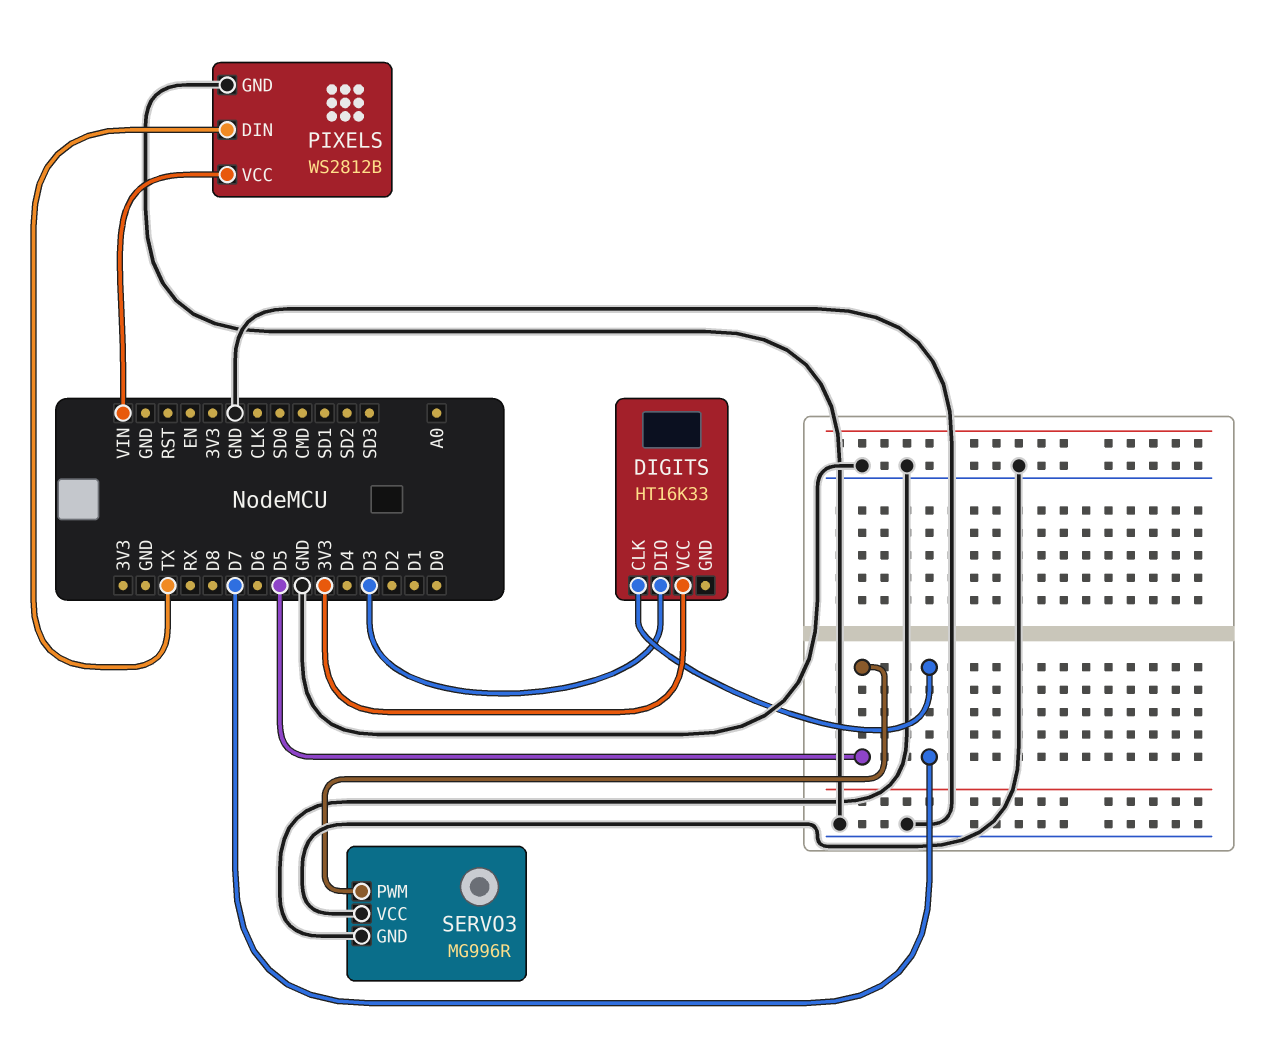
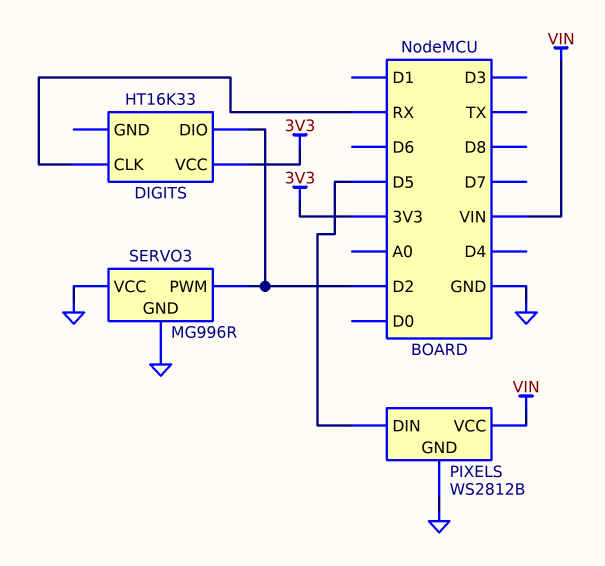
DIGITS pin CLK: D7 -> RX
DIGITS pin DIO: D3 -> D2
PIXELS pin DIN: TX -> D5
SERVO3 pin PWM: D5 -> D2

